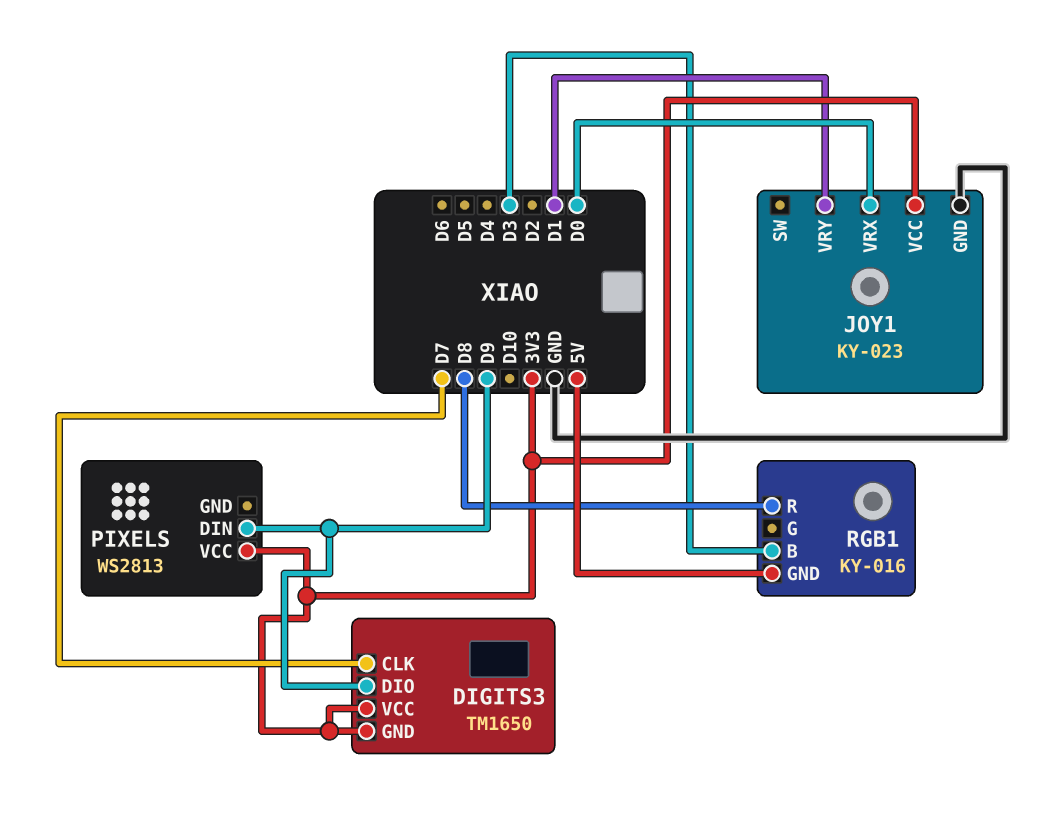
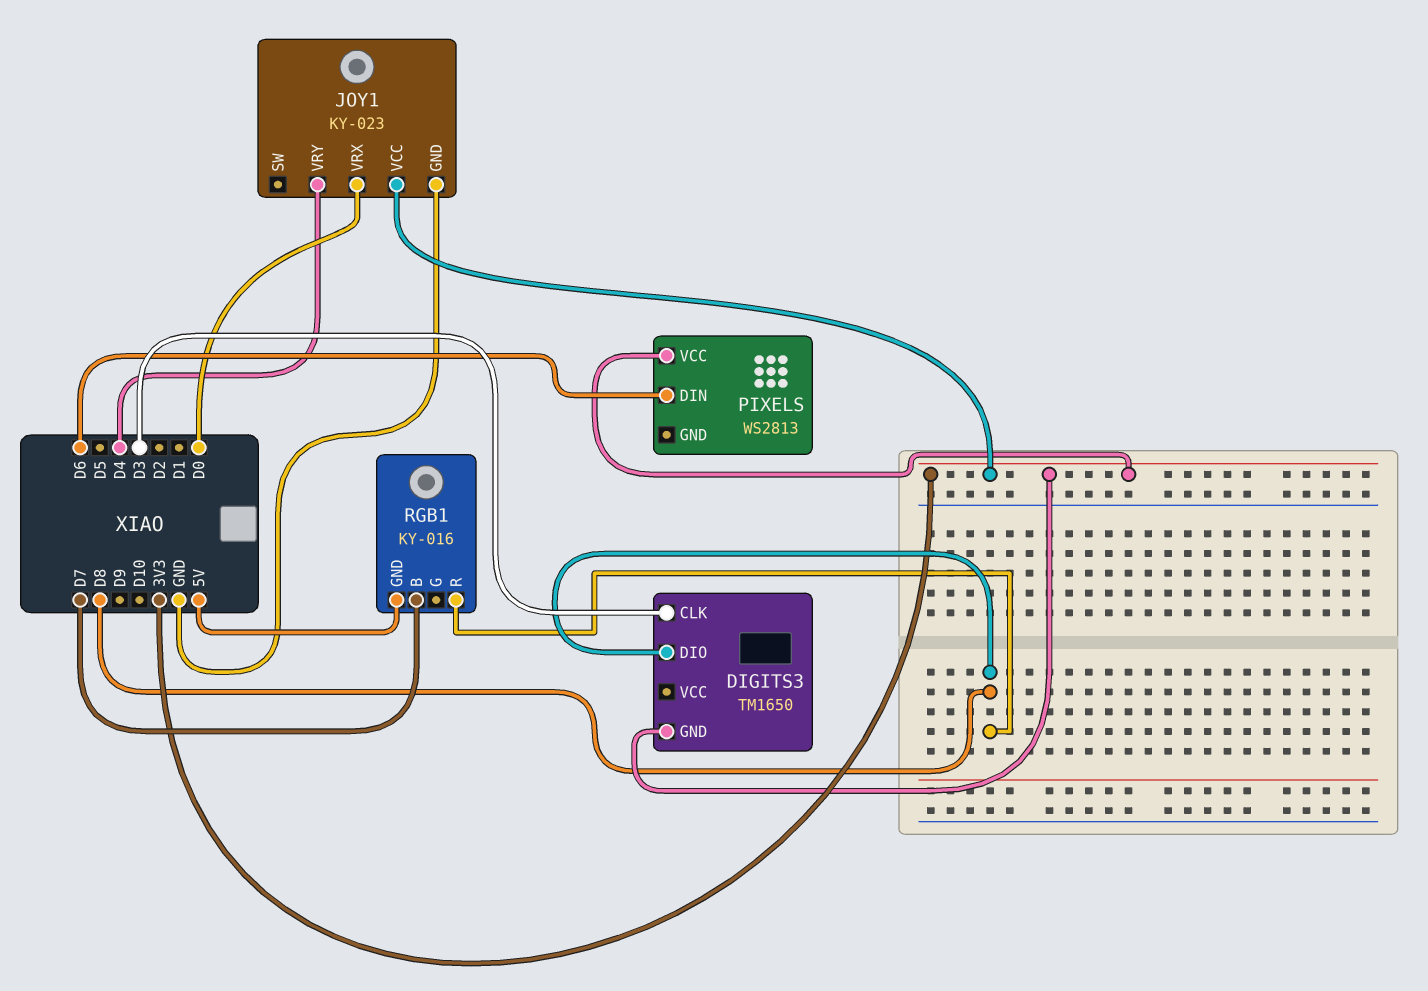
DIGITS3 pin CLK: D7 -> D3
DIGITS3 pin DIO: D9 -> D8
DIGITS3 pin VCC: 3V3 -> none
JOY1 pin VRY: D1 -> D4
PIXELS pin DIN: D9 -> D6
RGB1 pin B: D3 -> D7

